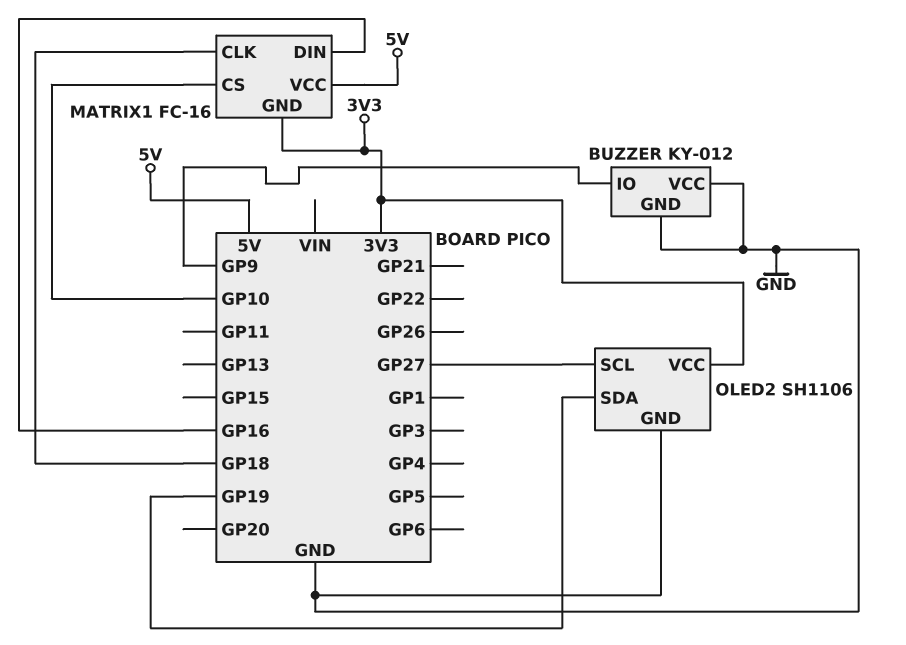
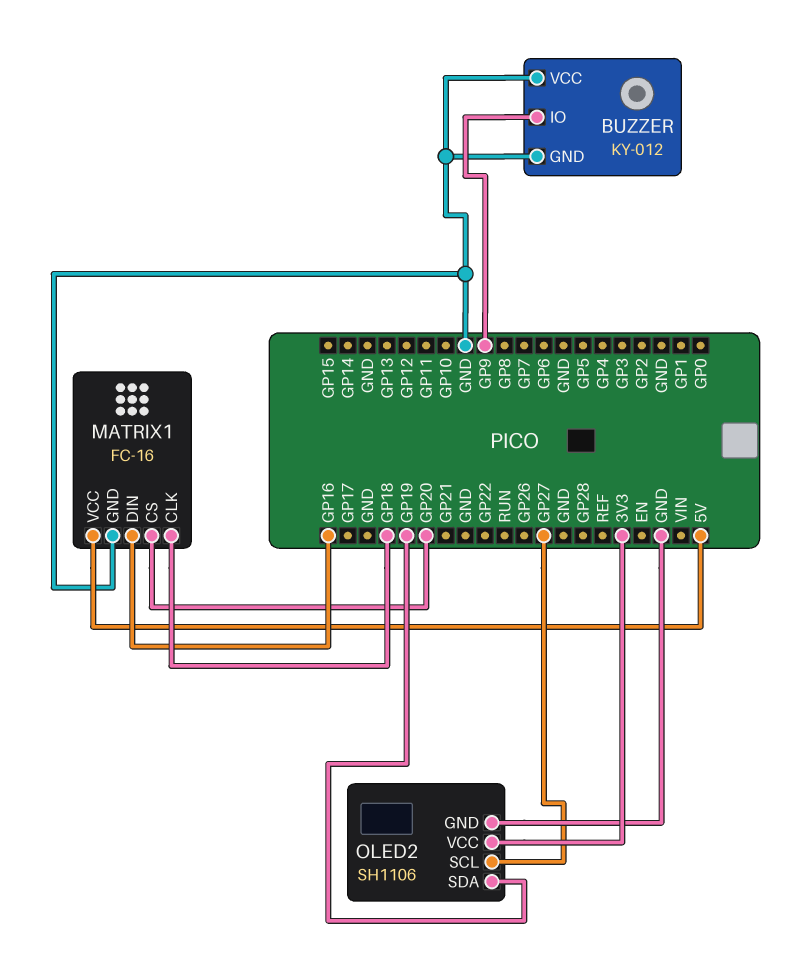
MATRIX1 pin CS: GP10 -> GP20
MATRIX1 pin GND: 3V3 -> GND

